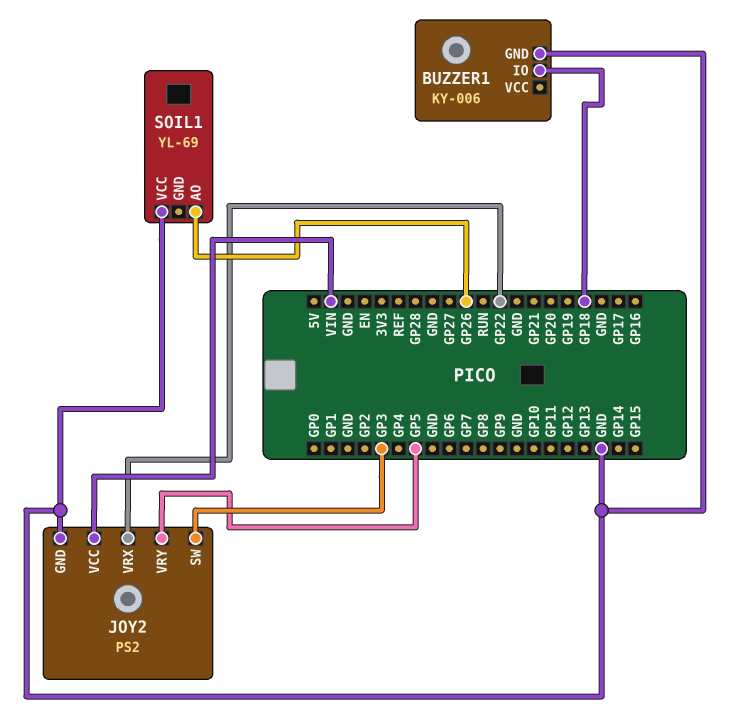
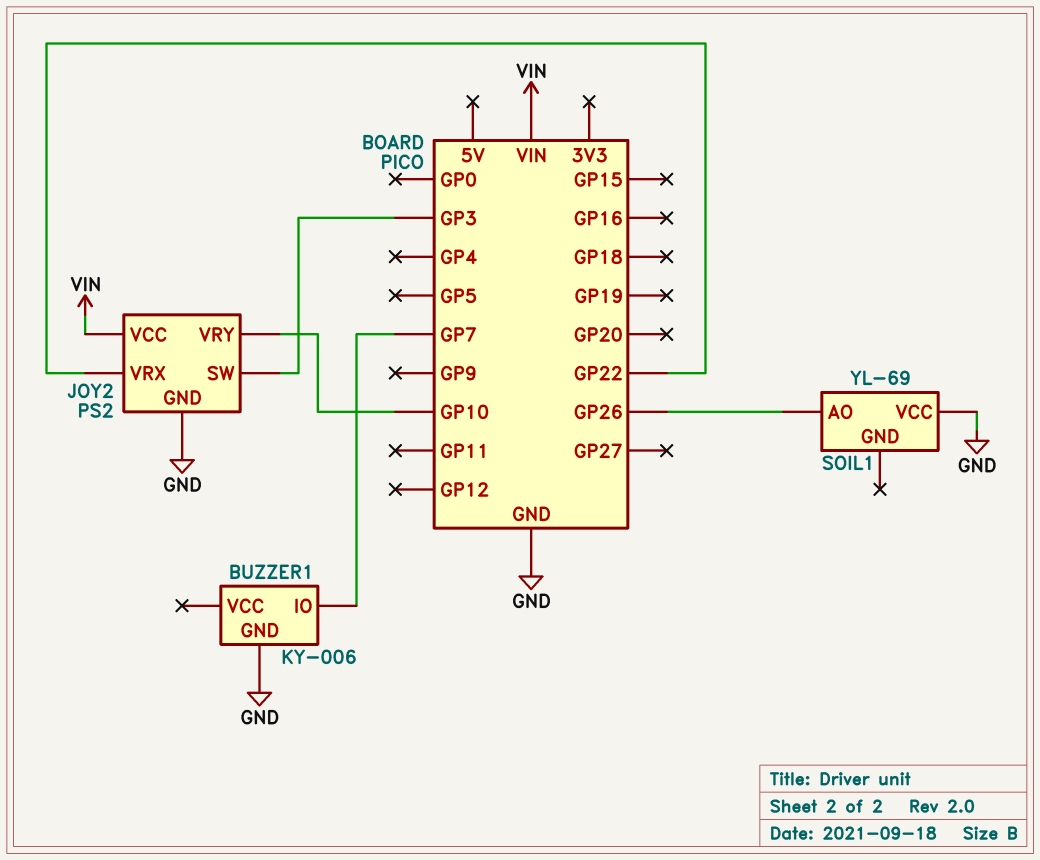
BUZZER1 pin IO: GP18 -> GP7
JOY2 pin VRY: GP5 -> GP10

